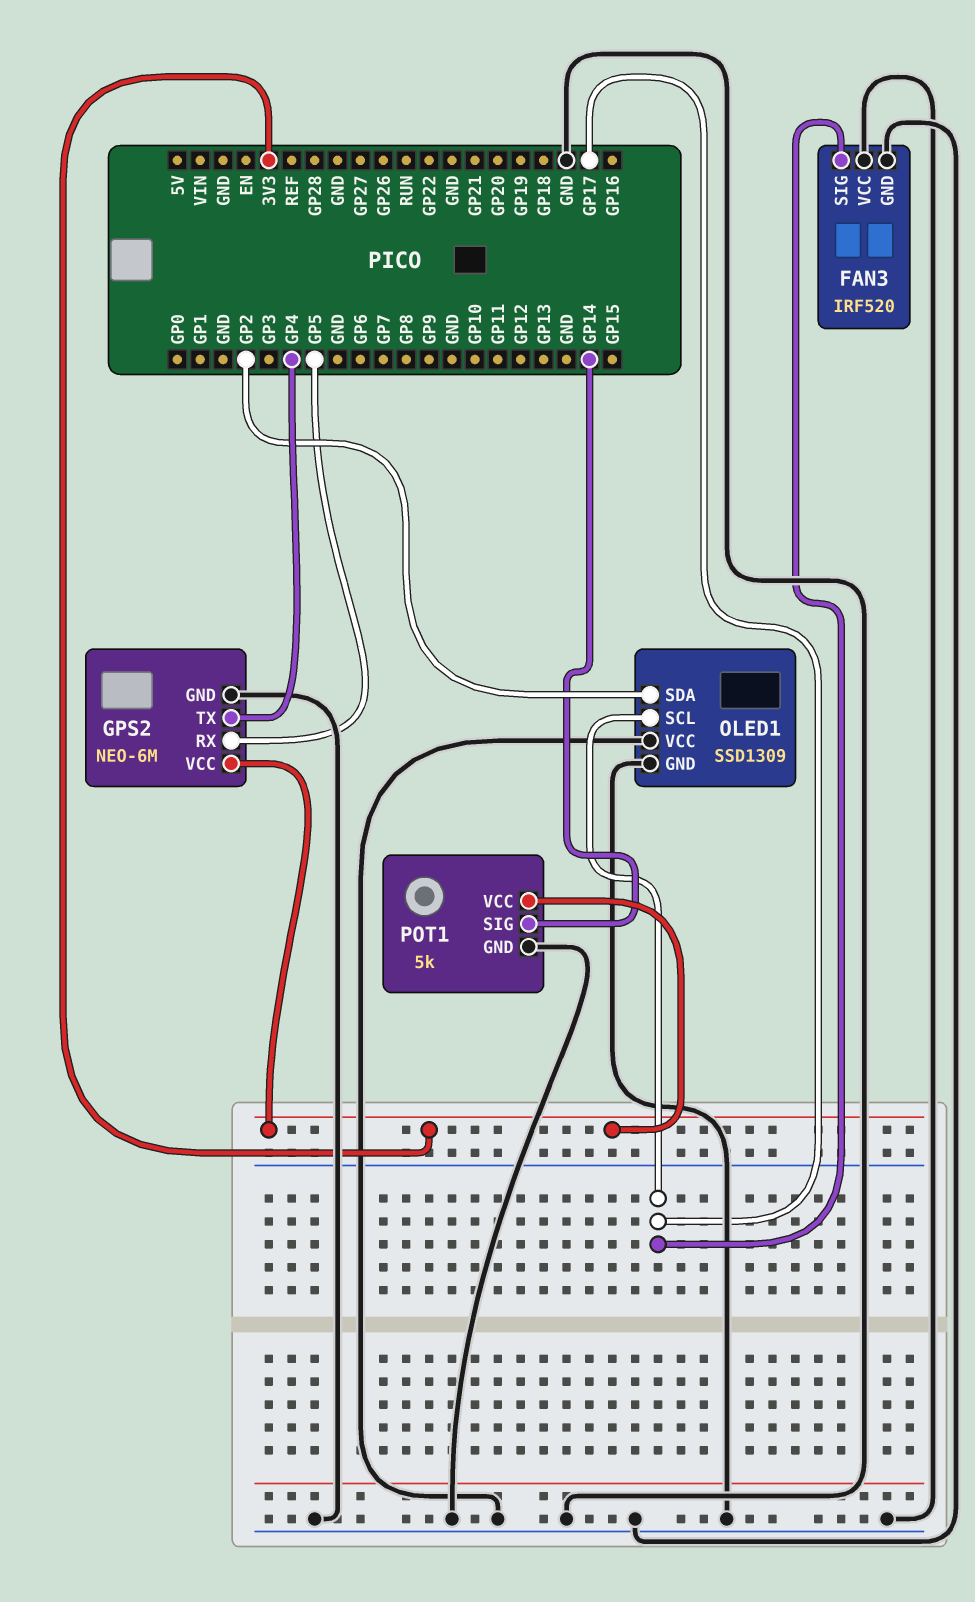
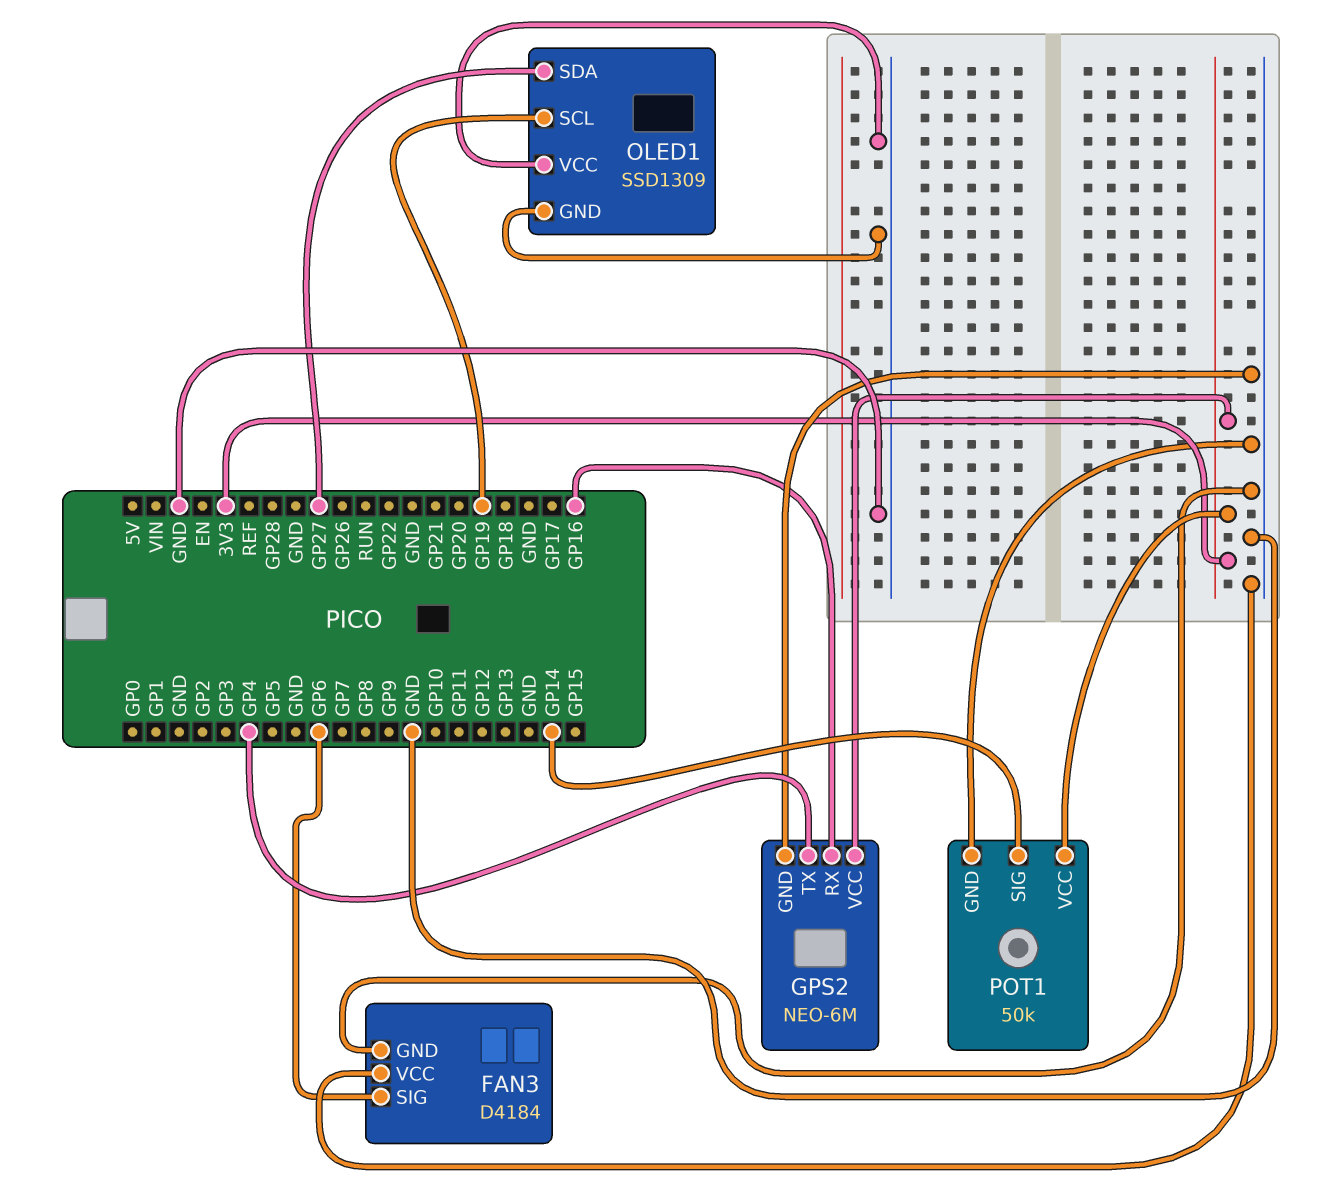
FAN3: IRF520 -> D4184
FAN3 pin SIG: GP17 -> GP6
GPS2 pin RX: GP5 -> GP16
OLED1 pin SCL: GP17 -> GP19
OLED1 pin SDA: GP2 -> GP27
POT1: 5k -> 50k

